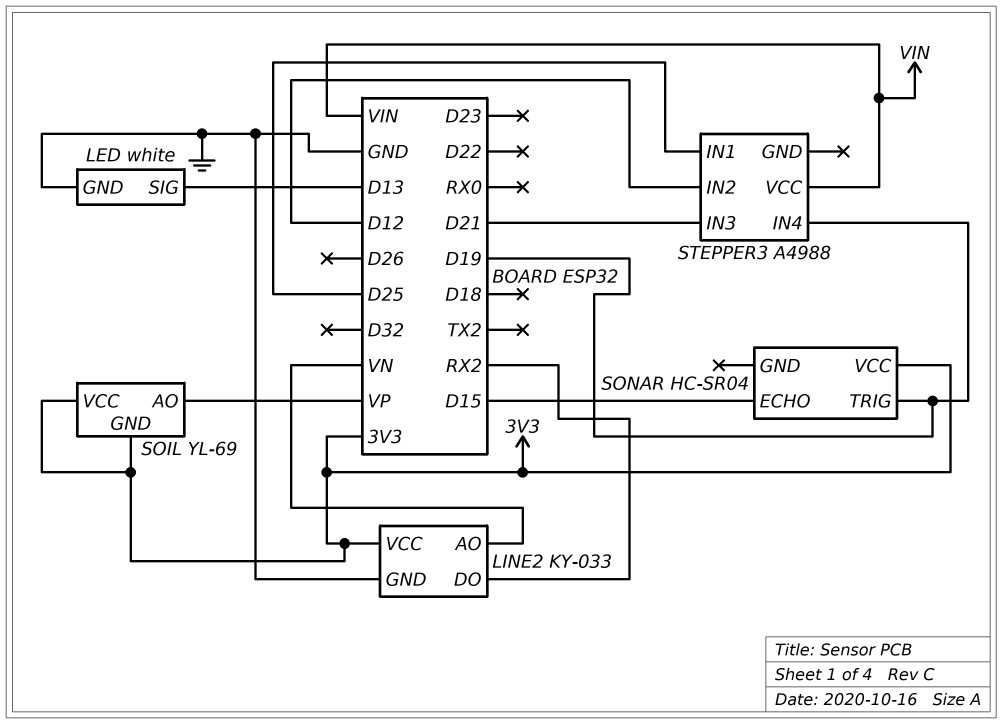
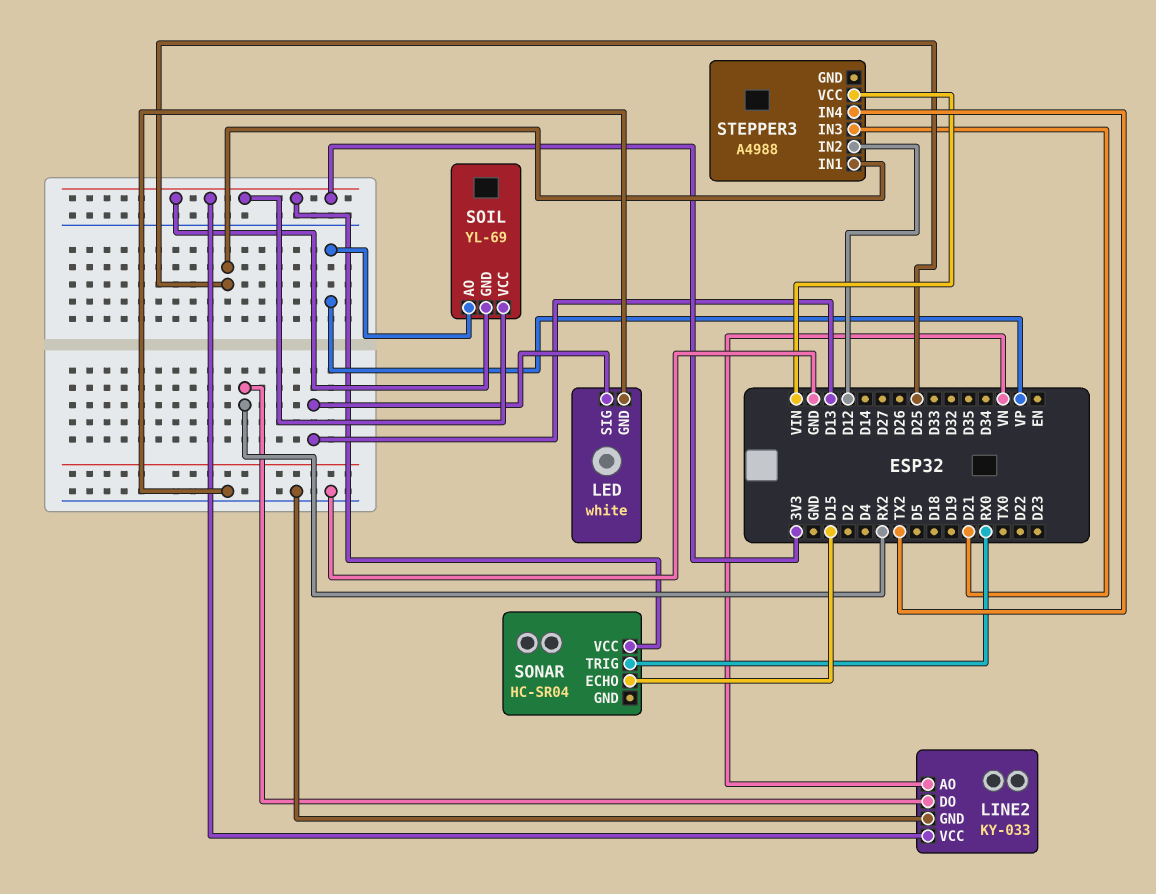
SONAR pin TRIG: D19 -> RX0
STEPPER3 pin IN4: D19 -> TX2

